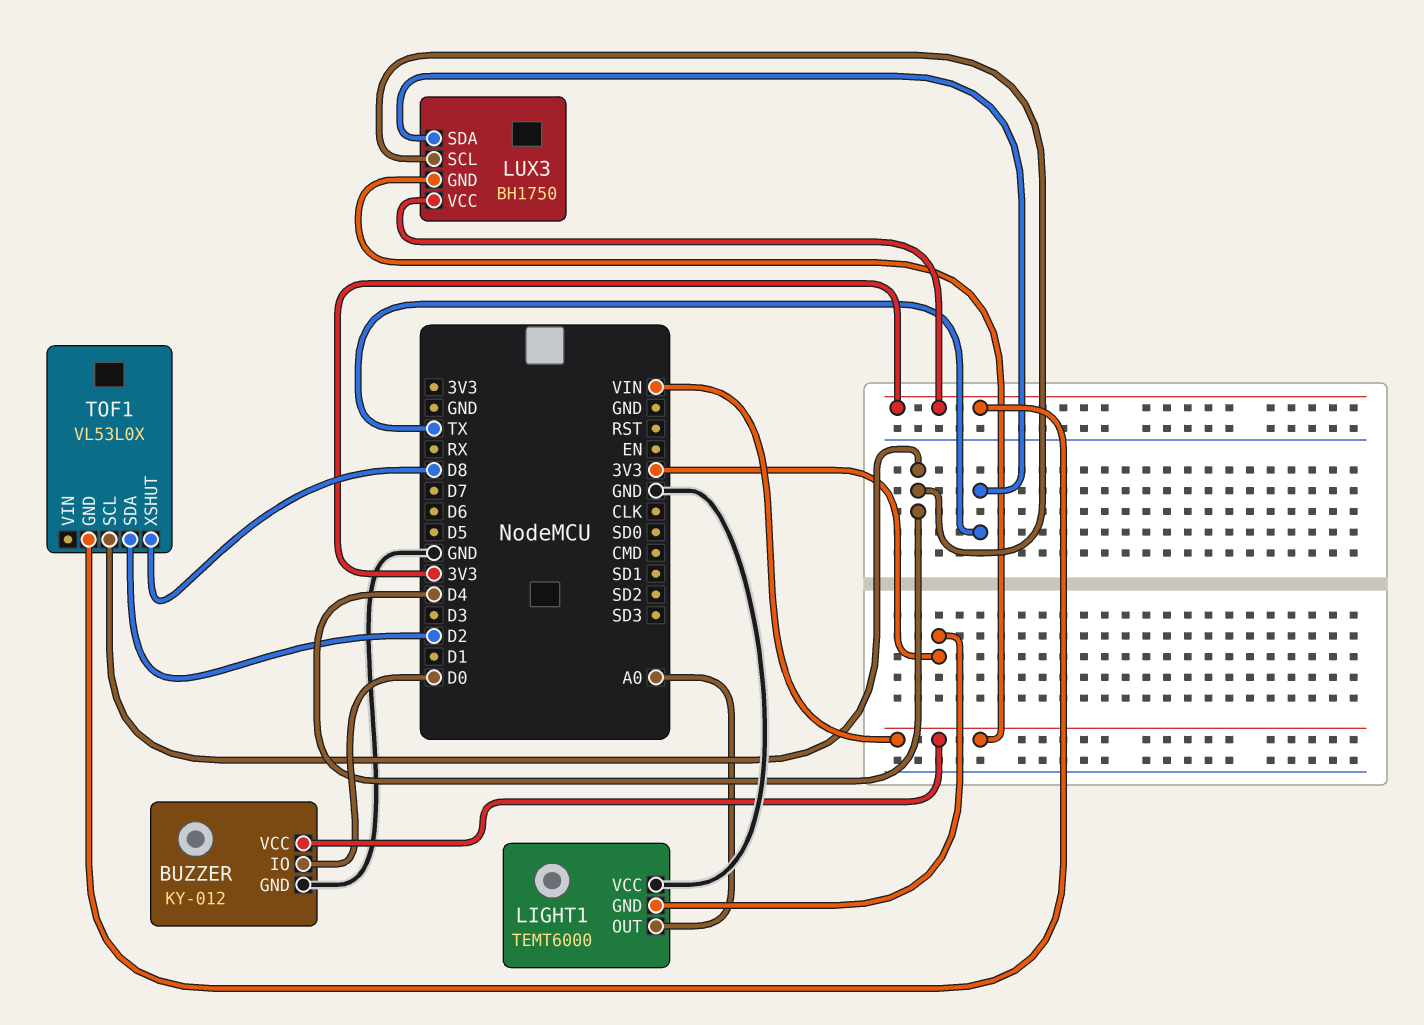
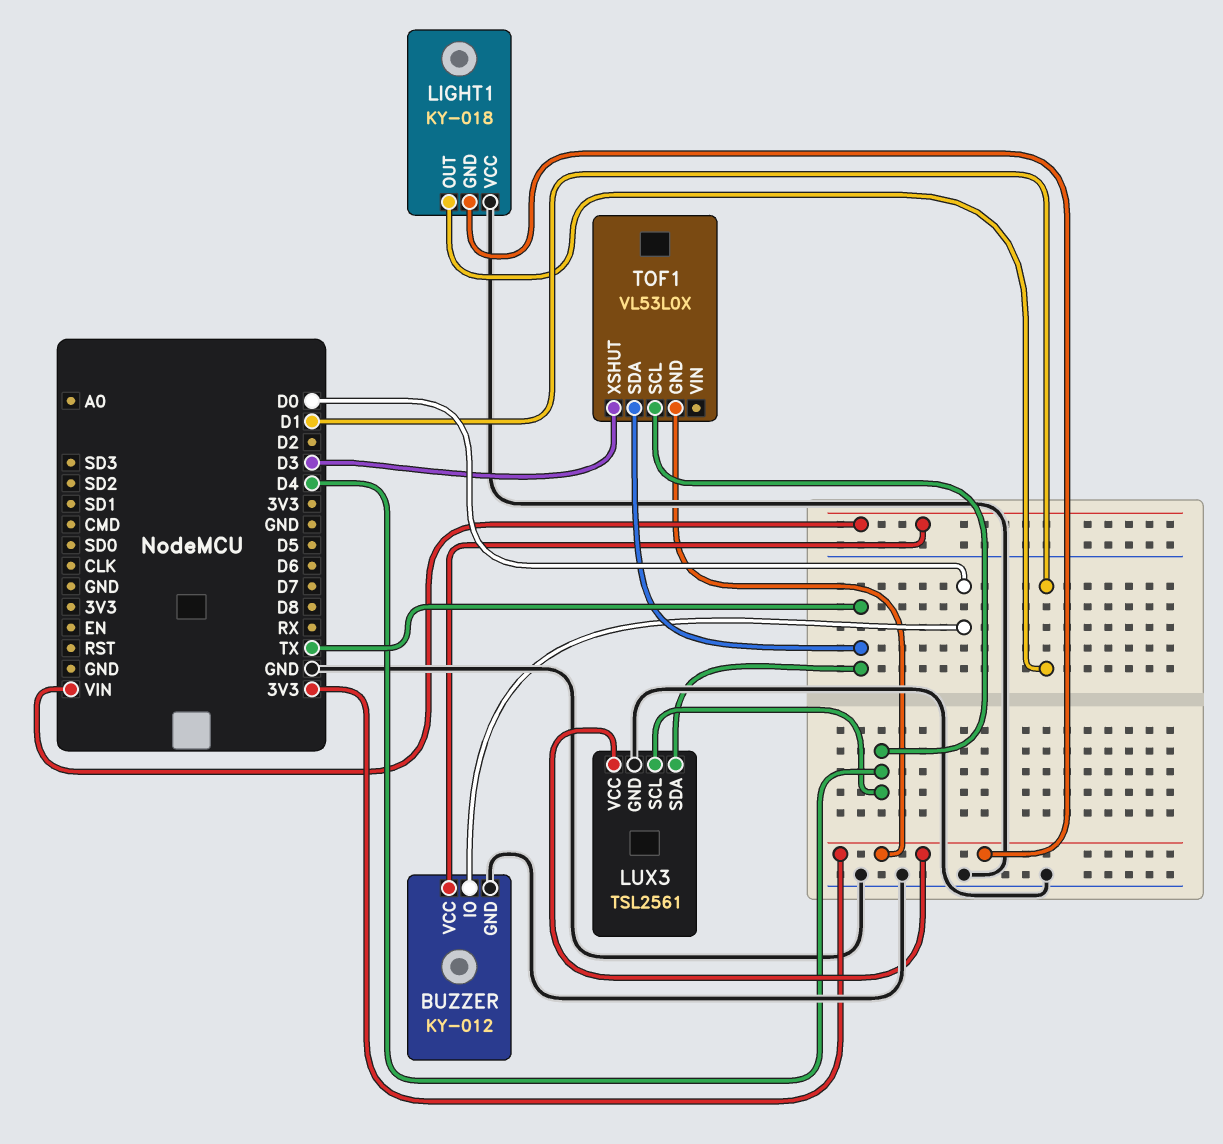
LIGHT1: TEMT6000 -> KY-018
LIGHT1 pin OUT: A0 -> D1
LUX3: BH1750 -> TSL2561
LUX3 pin GND: VIN -> GND
TOF1 pin SDA: D2 -> TX
TOF1 pin XSHUT: D8 -> D3

